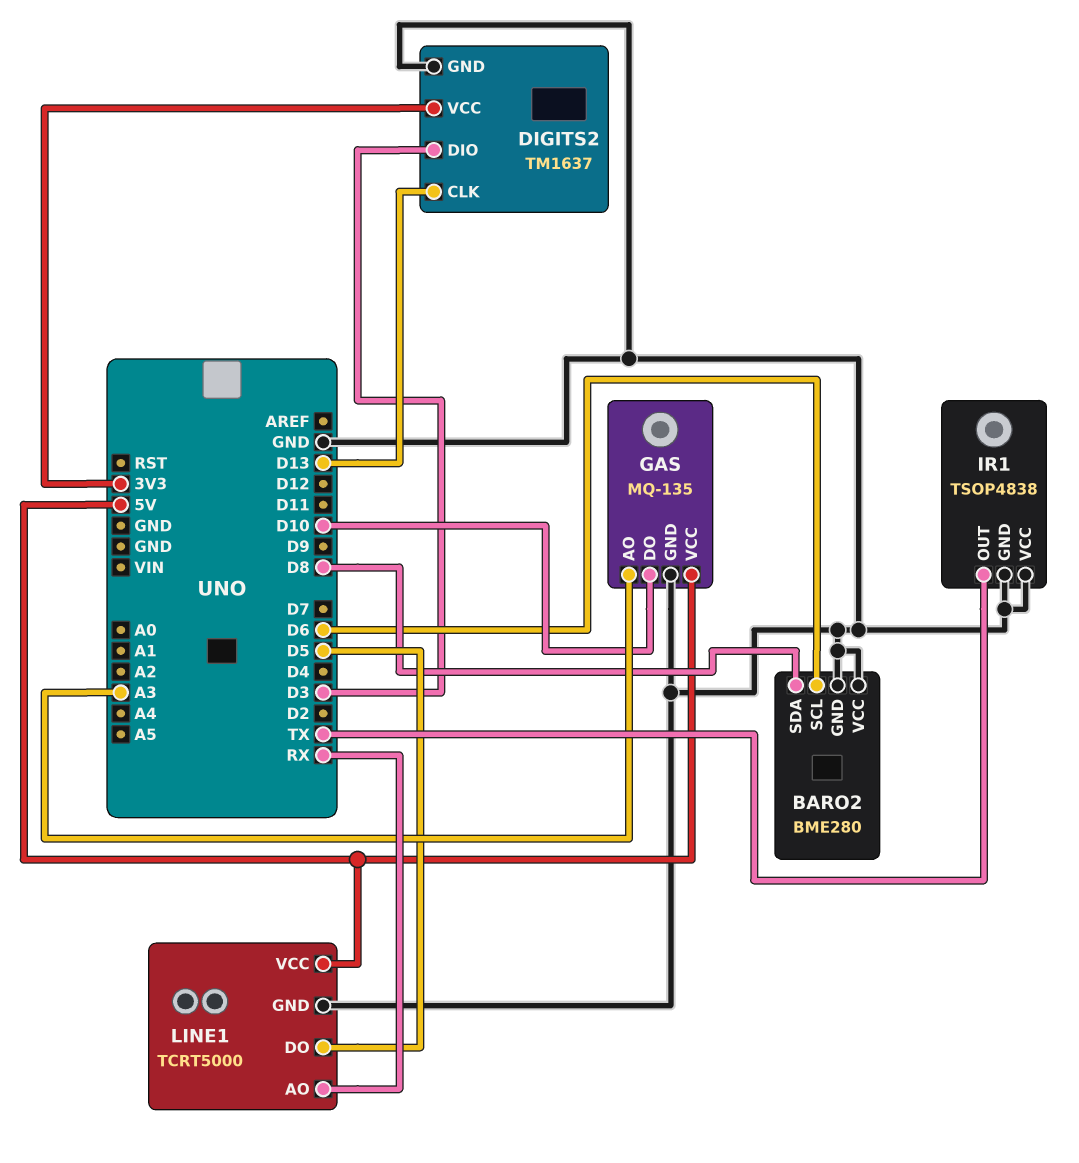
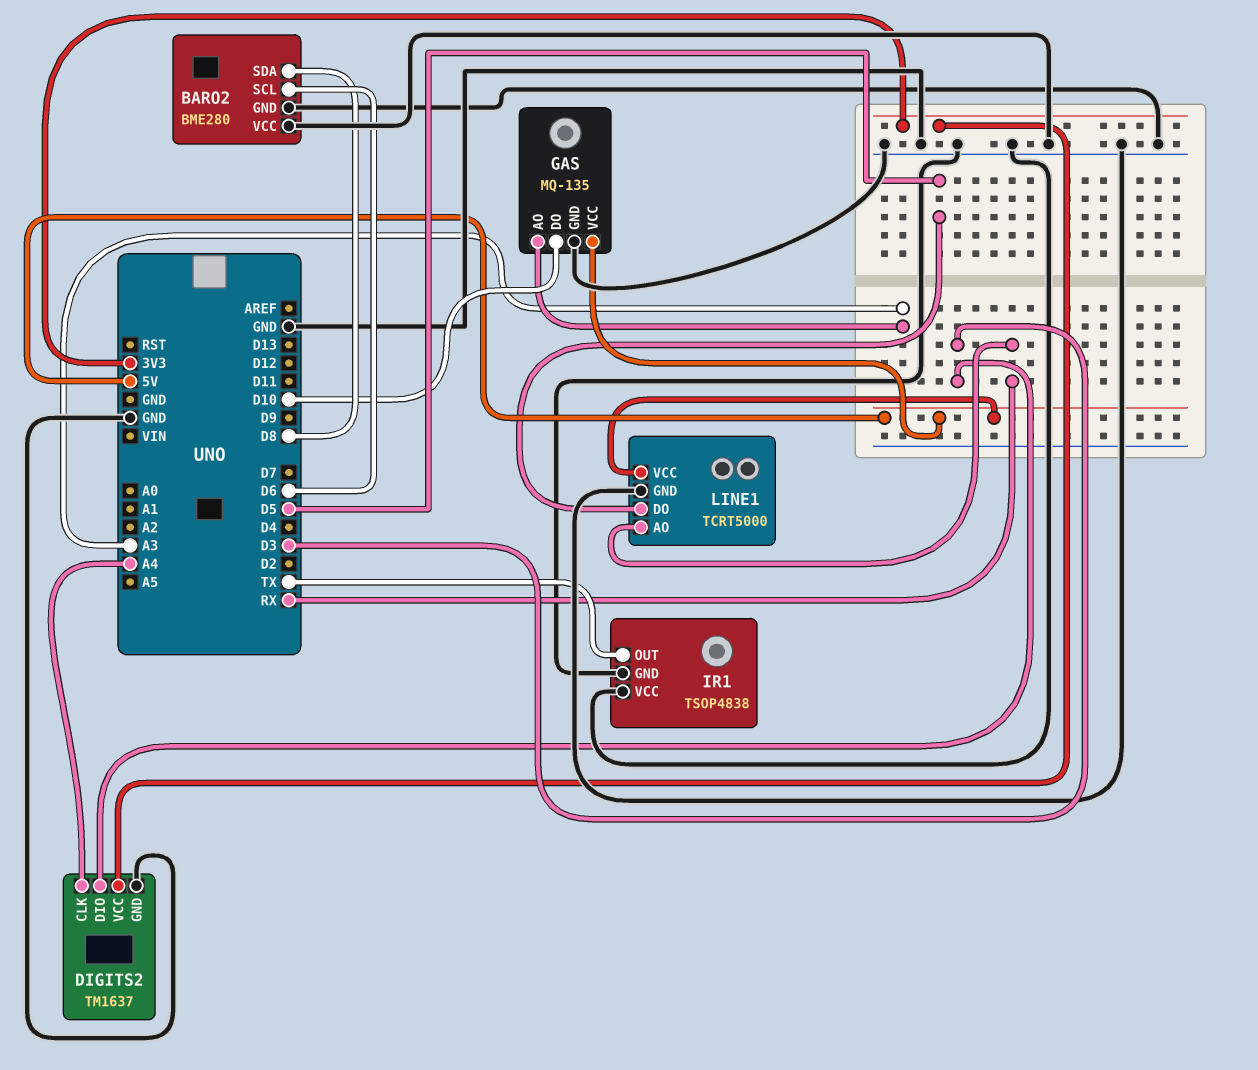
DIGITS2 pin CLK: D13 -> A4

